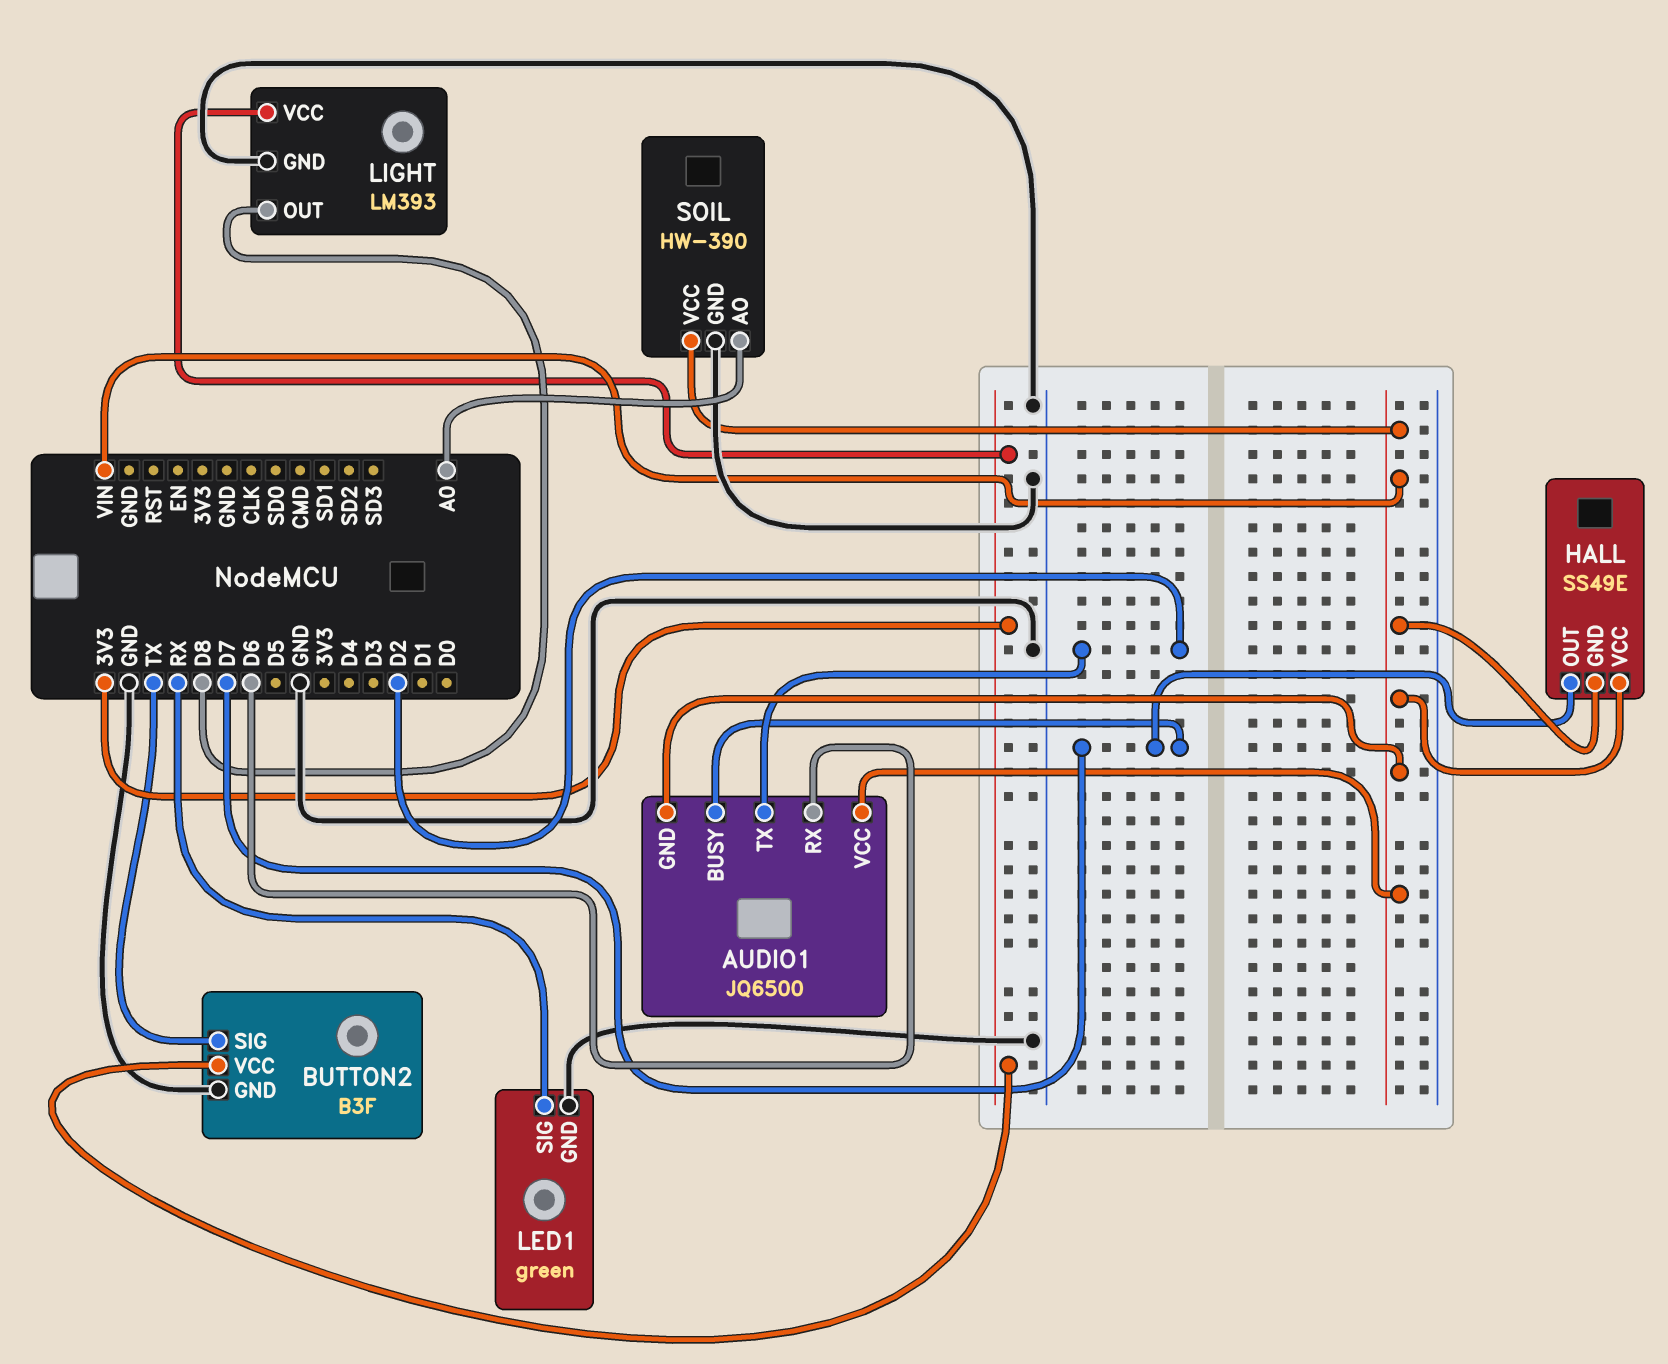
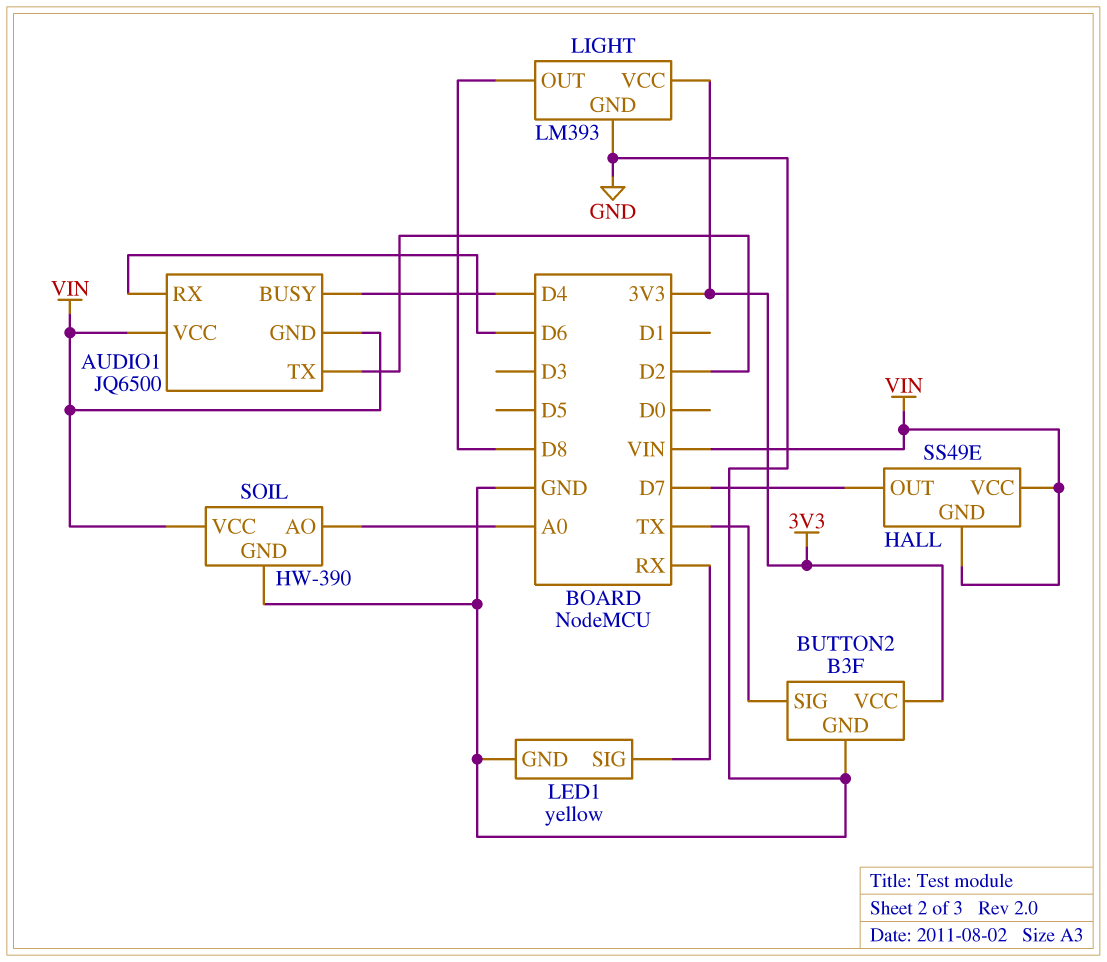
AUDIO1 pin BUSY: D7 -> D4
LED1: green -> yellow

